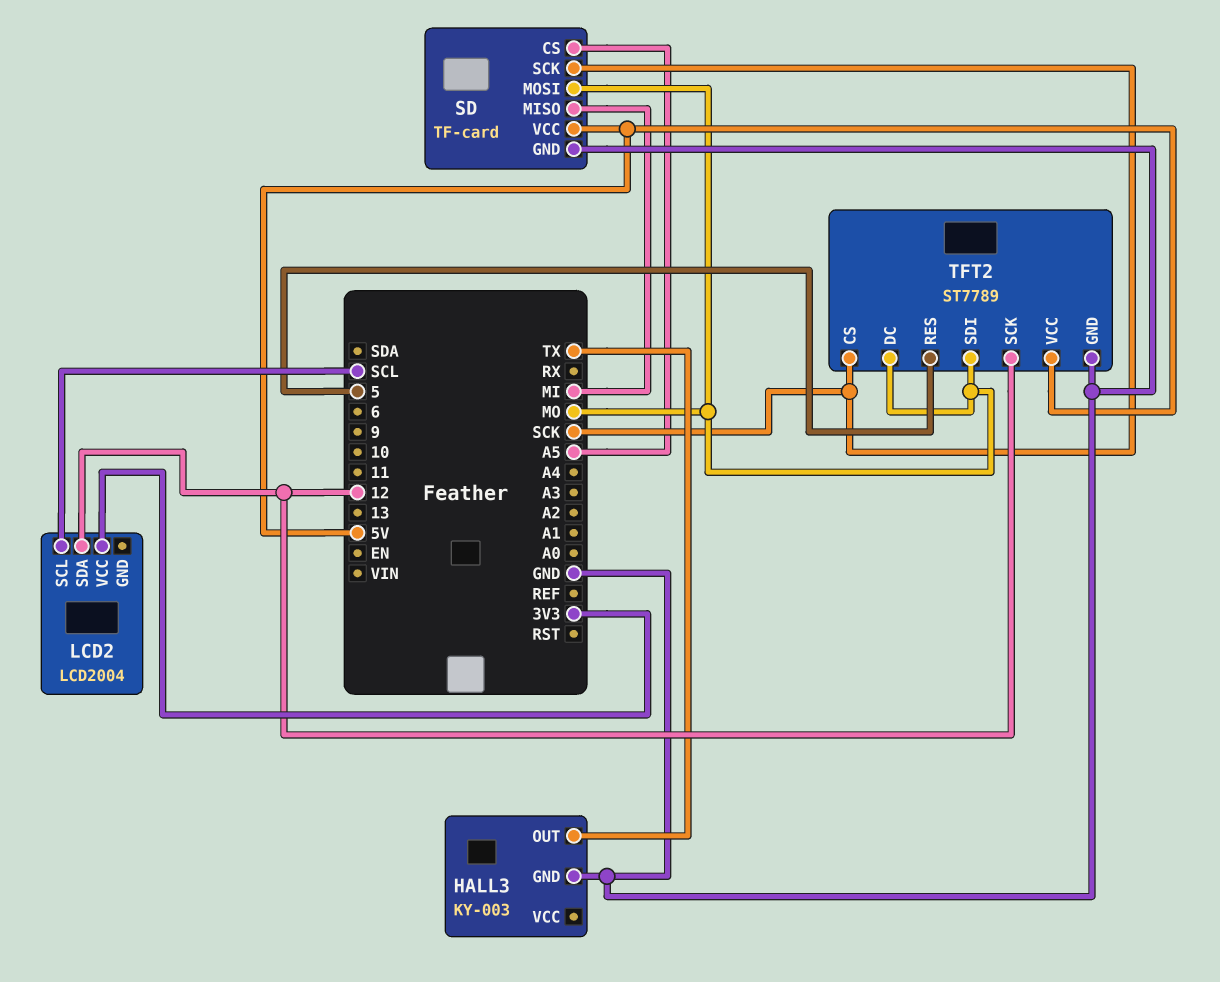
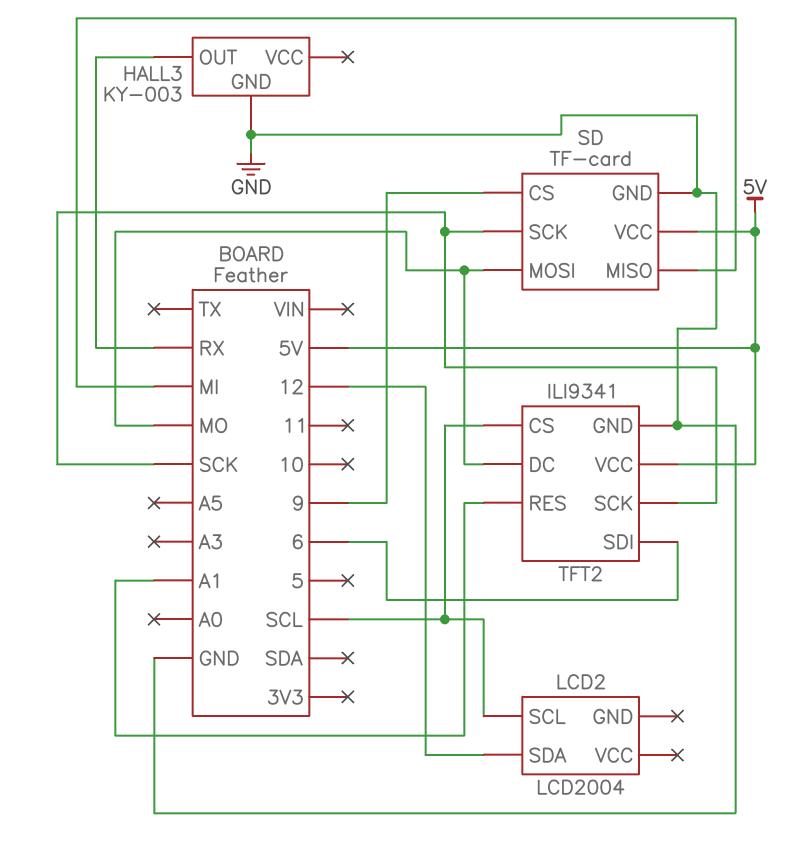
HALL3 pin OUT: TX -> RX
LCD2 pin VCC: 3V3 -> none
SD pin CS: A5 -> 9
TFT2: ST7789 -> ILI9341
TFT2 pin CS: SCK -> SCL
TFT2 pin RES: 5 -> A1
TFT2 pin SCK: 12 -> SCK
TFT2 pin SDI: MO -> 6

